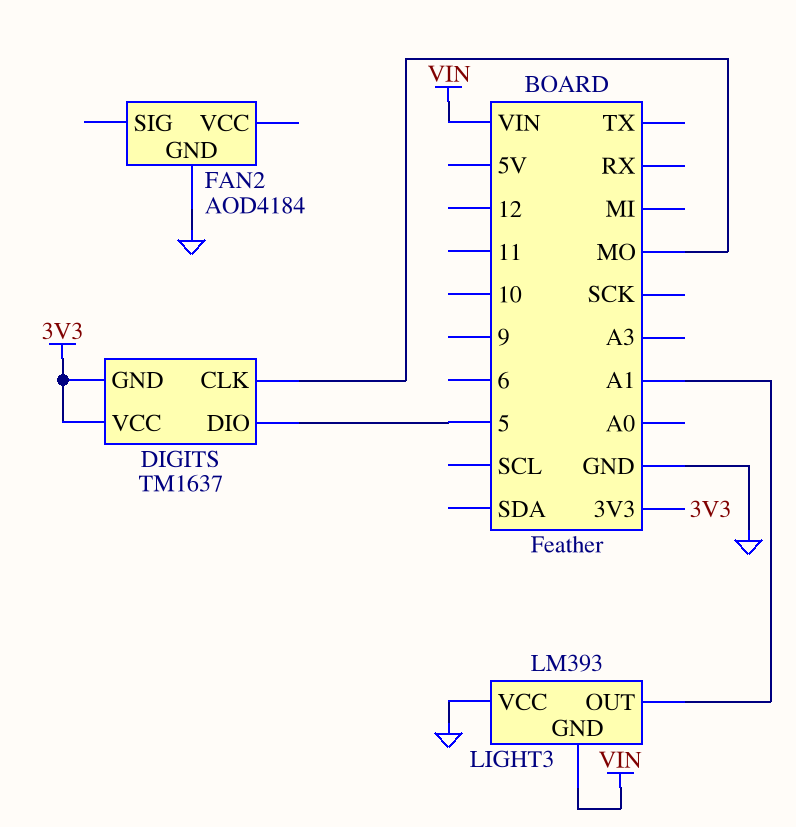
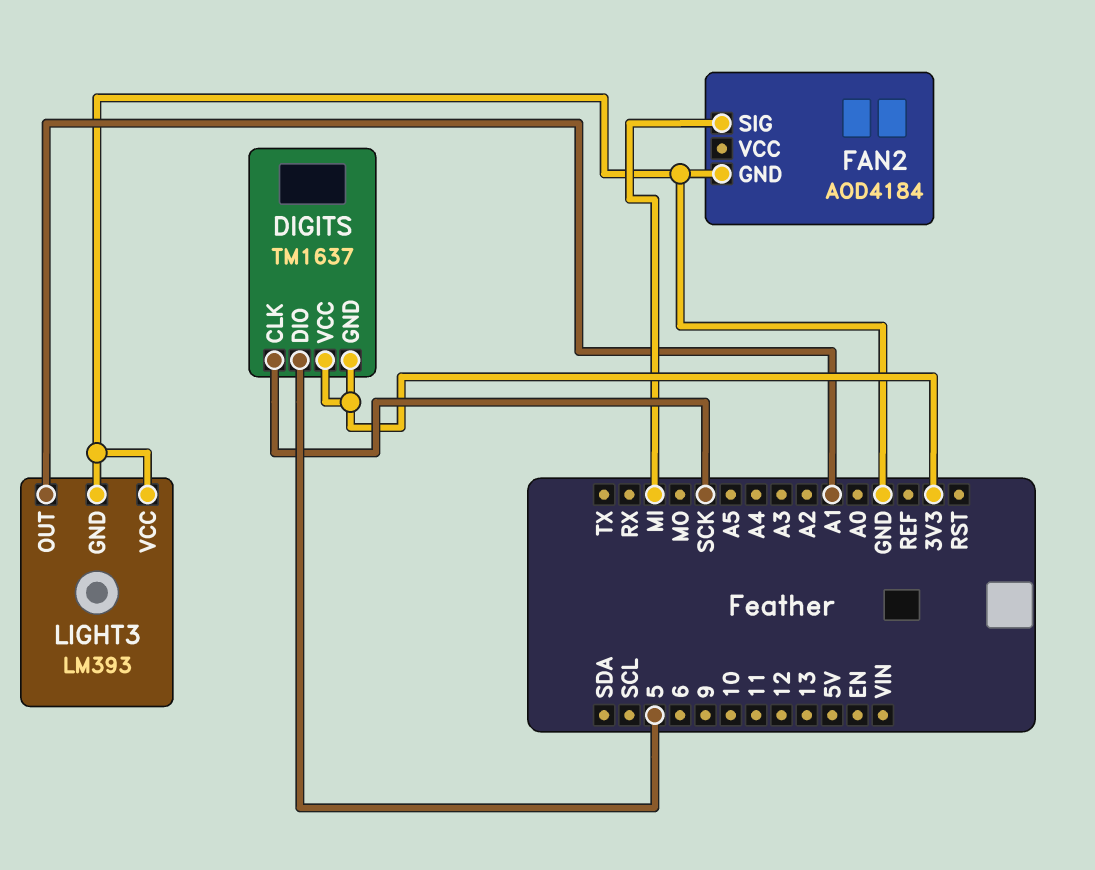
DIGITS pin CLK: MO -> SCK
FAN2 pin SIG: none -> MI
LIGHT3 pin GND: VIN -> GND

